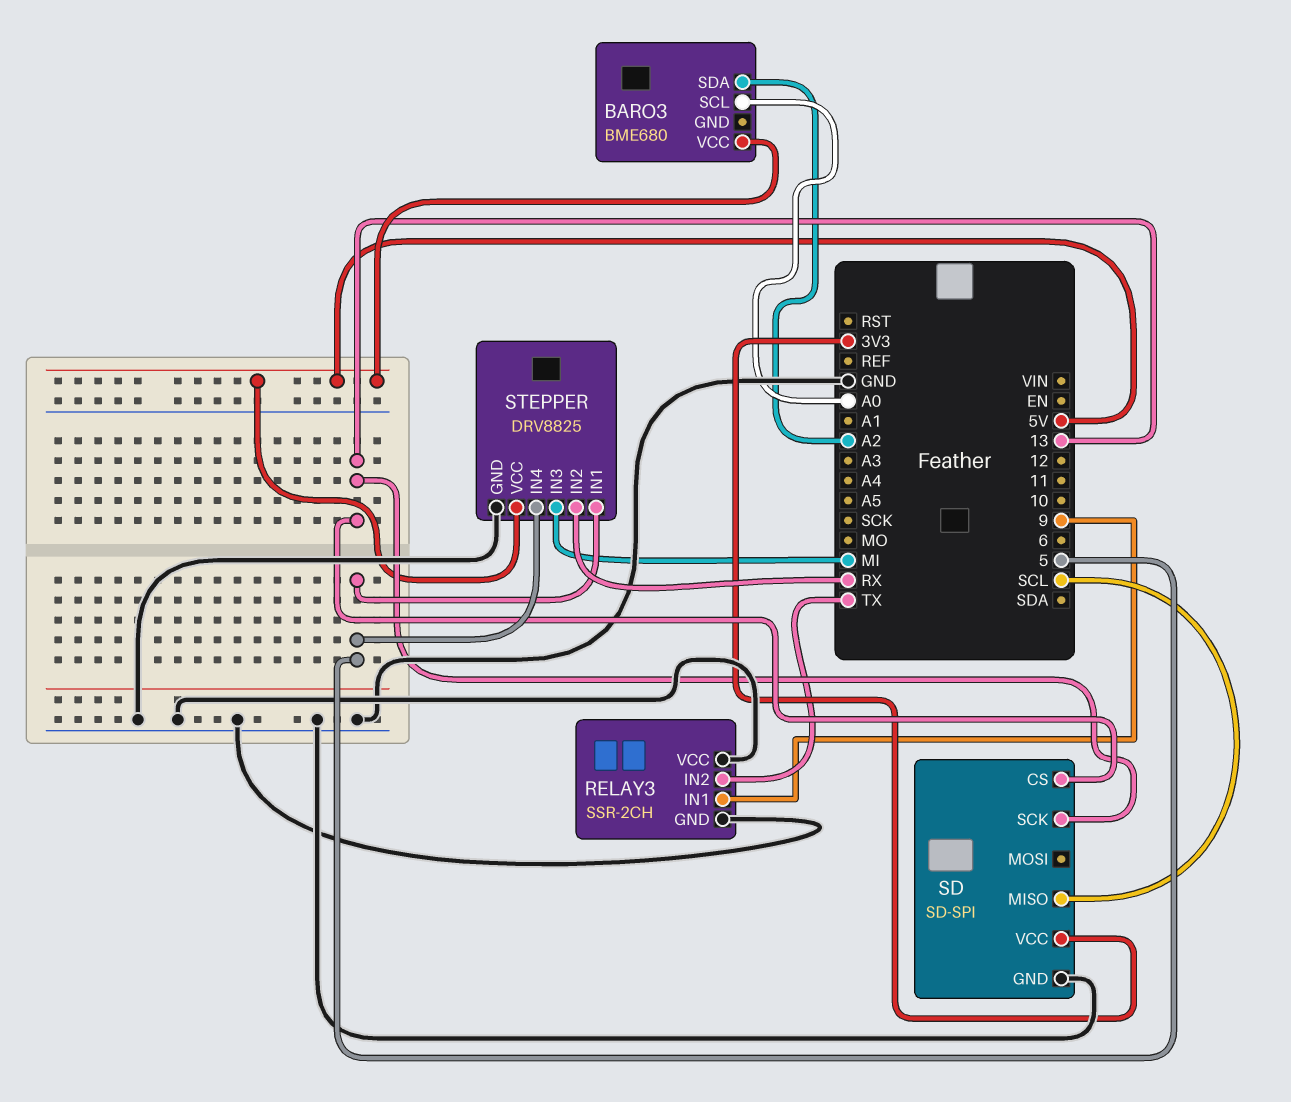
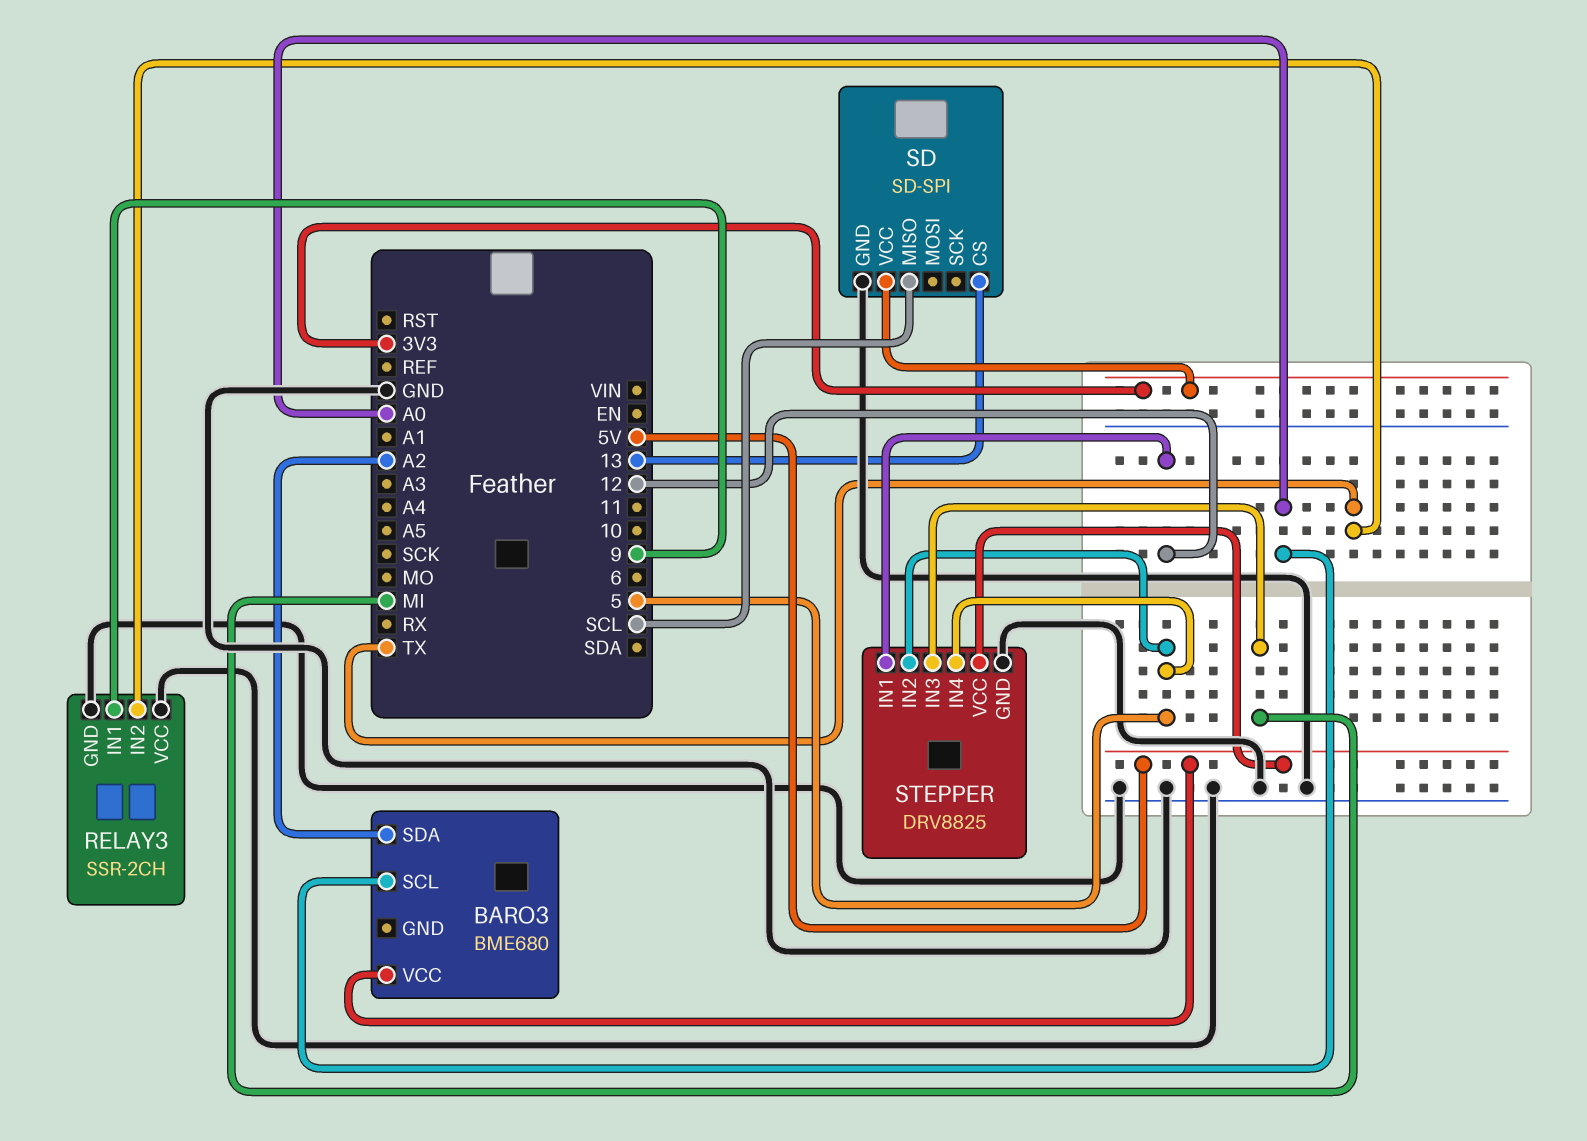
SD pin SCK: 13 -> none
STEPPER pin IN1: 5 -> 12
STEPPER pin IN2: RX -> 5

